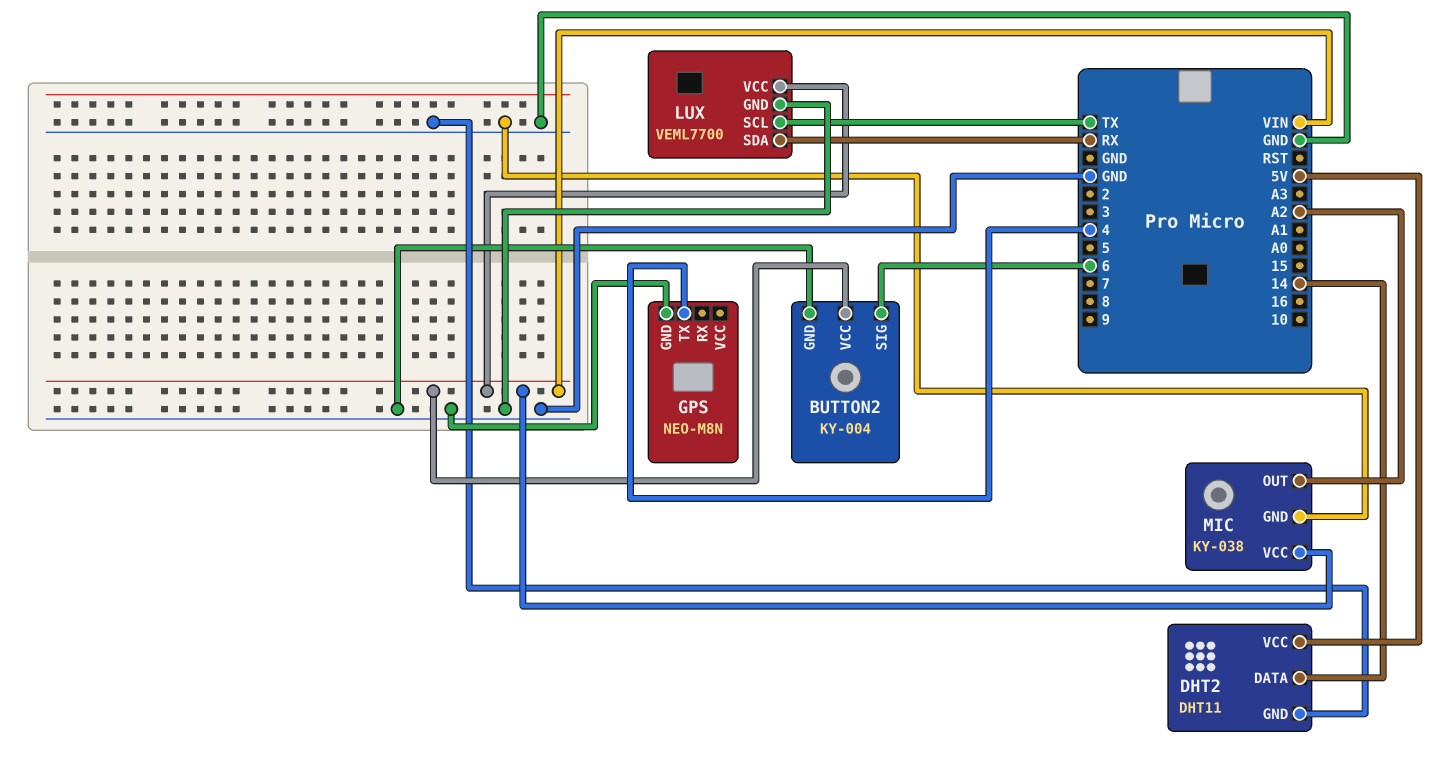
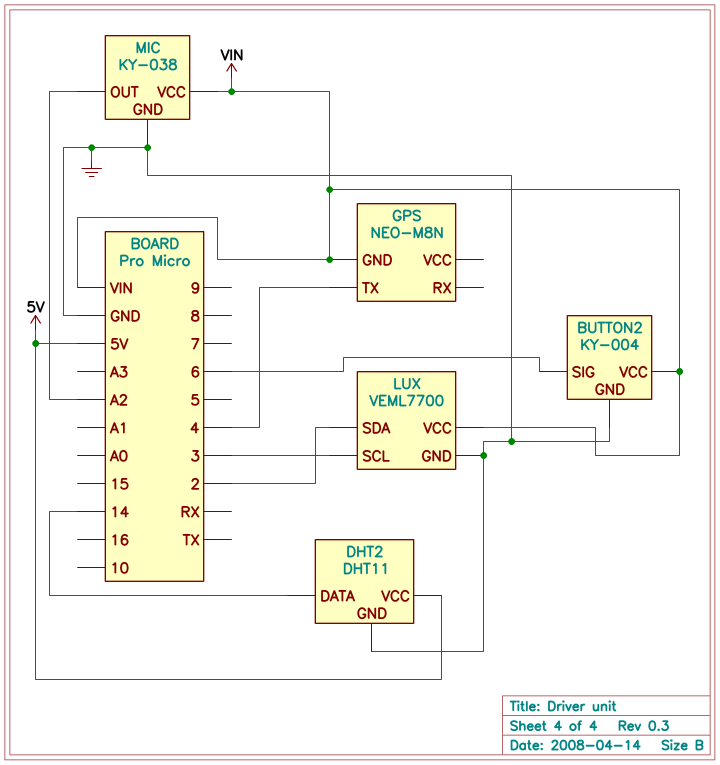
GPS pin GND: GND -> VIN
LUX pin SCL: TX -> 3
LUX pin SDA: RX -> 2

